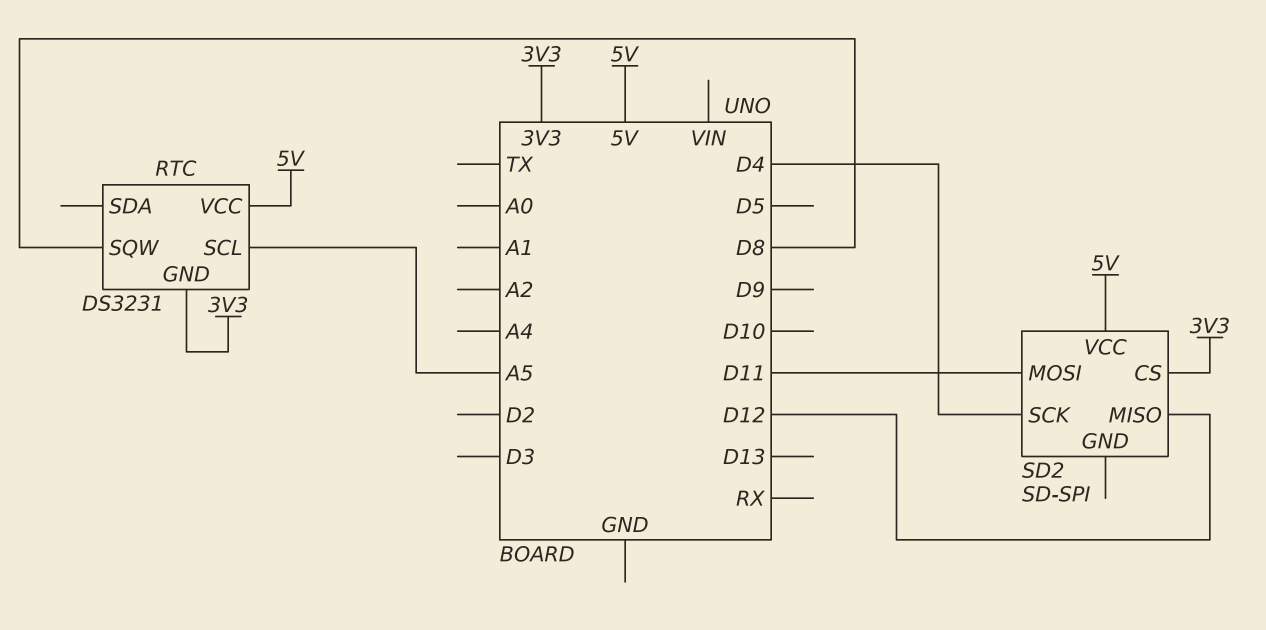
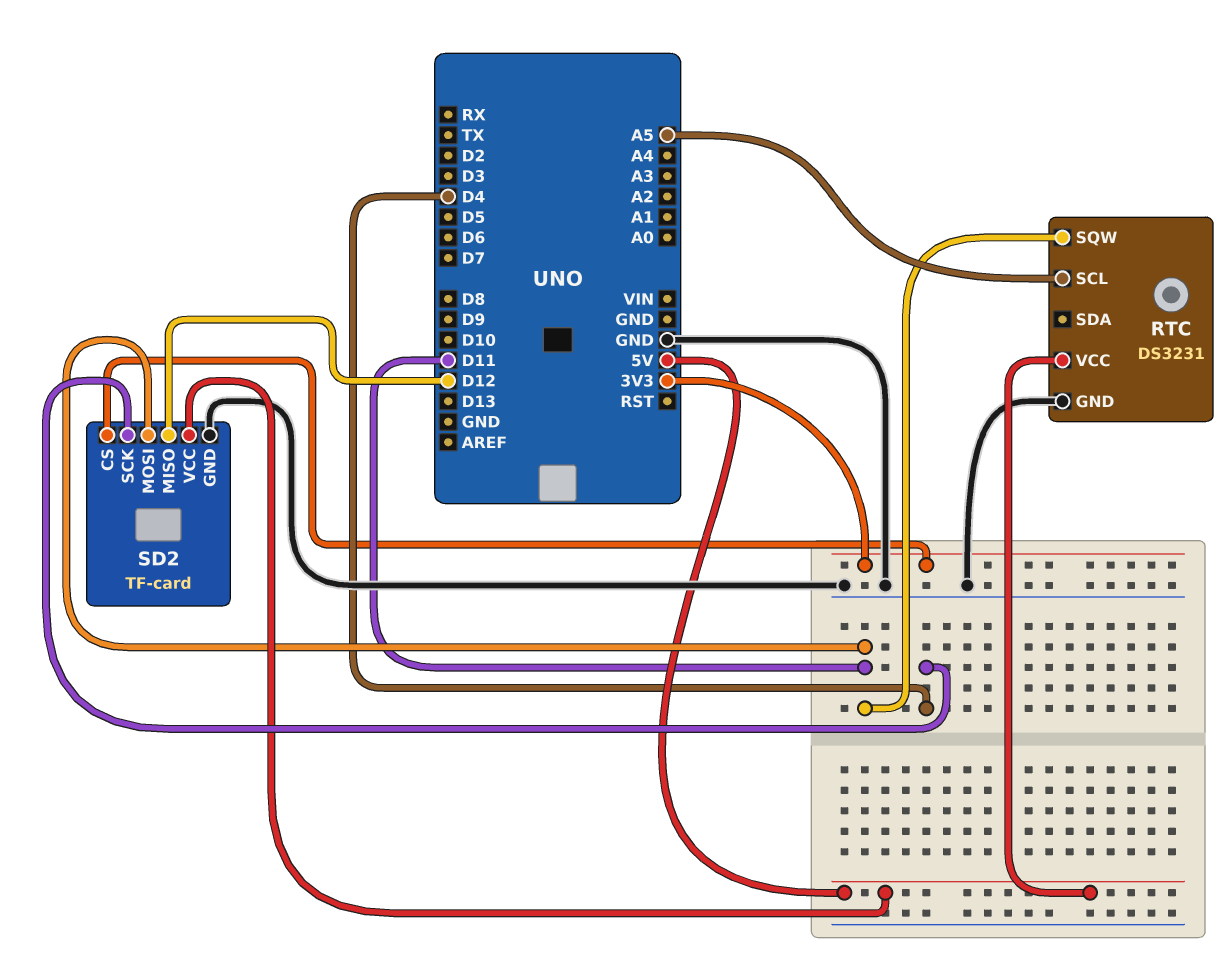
RTC pin GND: 3V3 -> GND
RTC pin SQW: D8 -> D11
SD2: SD-SPI -> TF-card
SD2 pin GND: none -> GND

